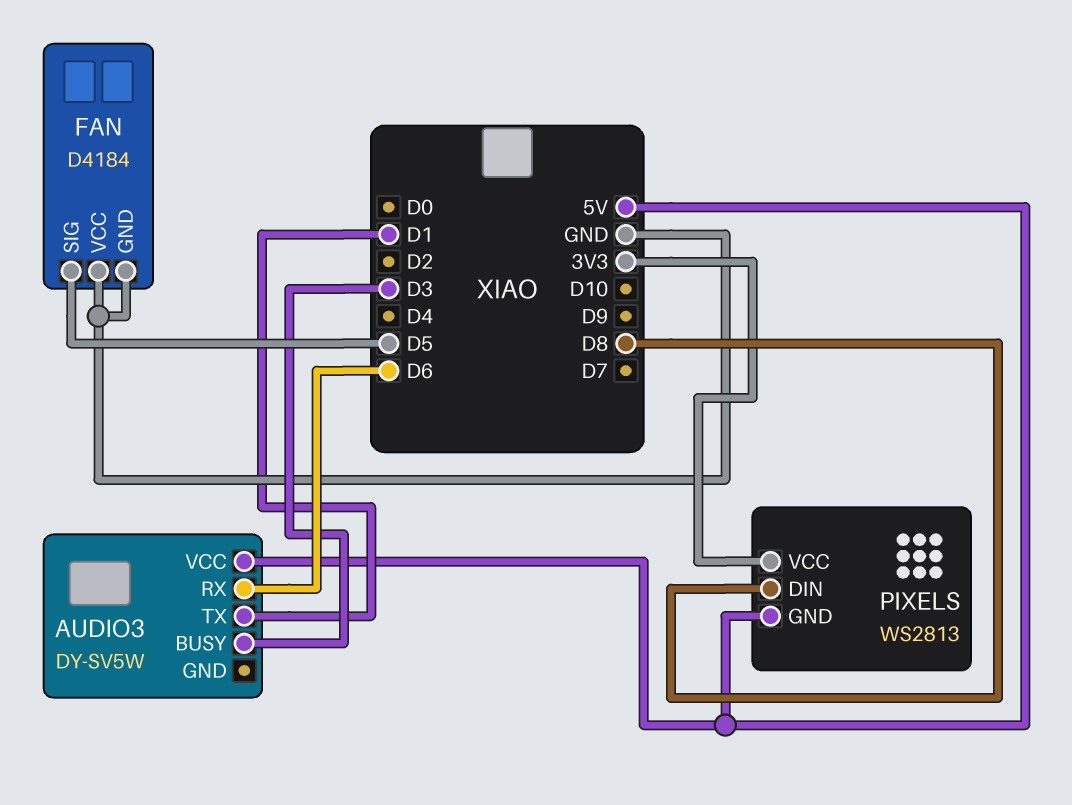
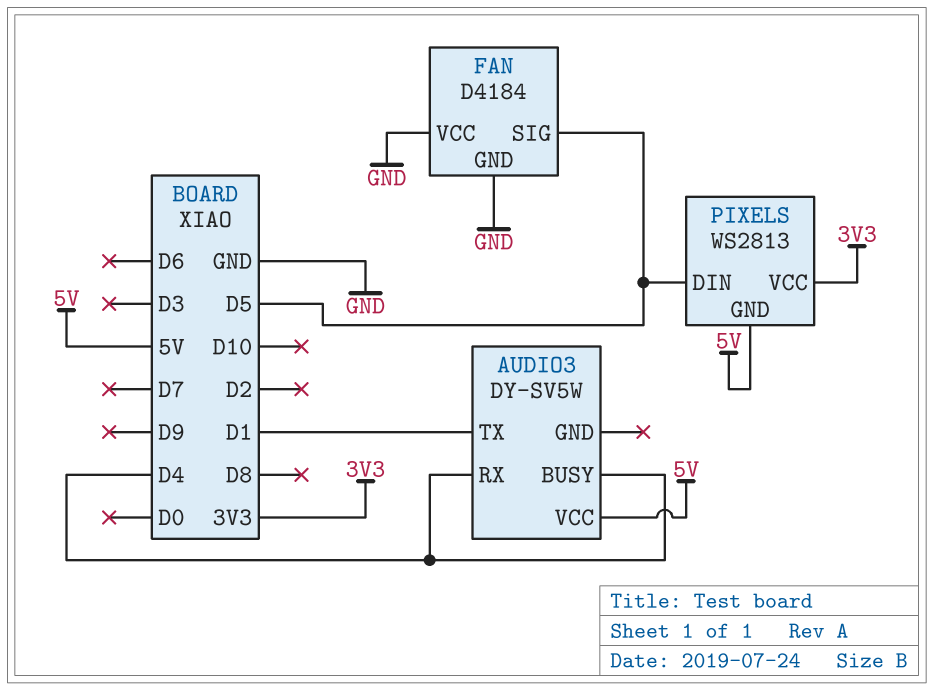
AUDIO3 pin BUSY: D3 -> D4
AUDIO3 pin RX: D6 -> D4
PIXELS pin DIN: D8 -> D5

